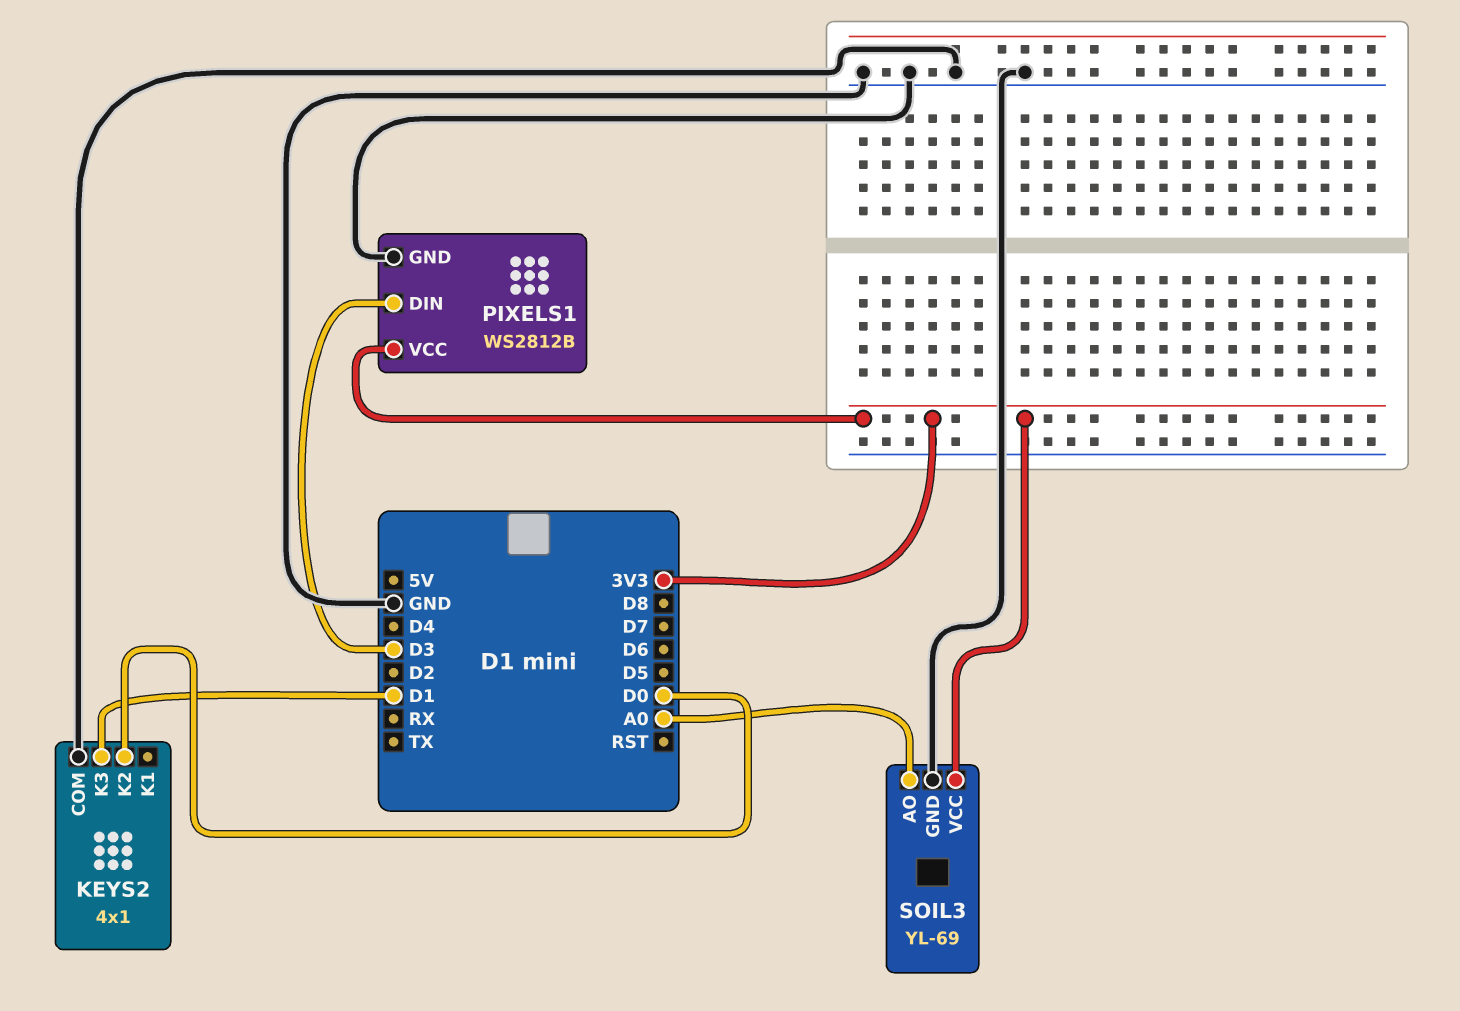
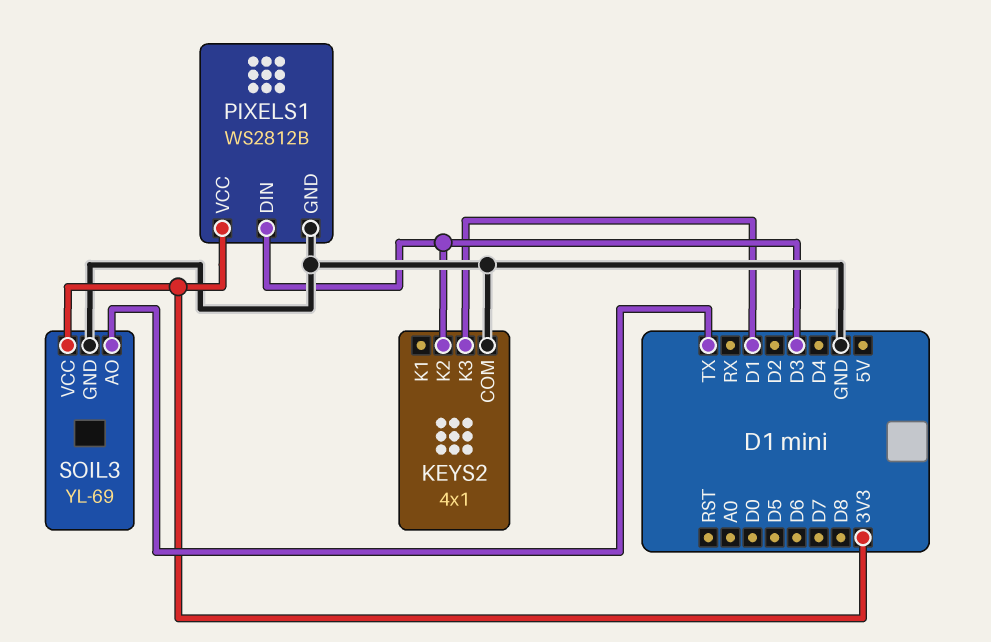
KEYS2 pin K2: D0 -> D3
SOIL3 pin AO: A0 -> TX

